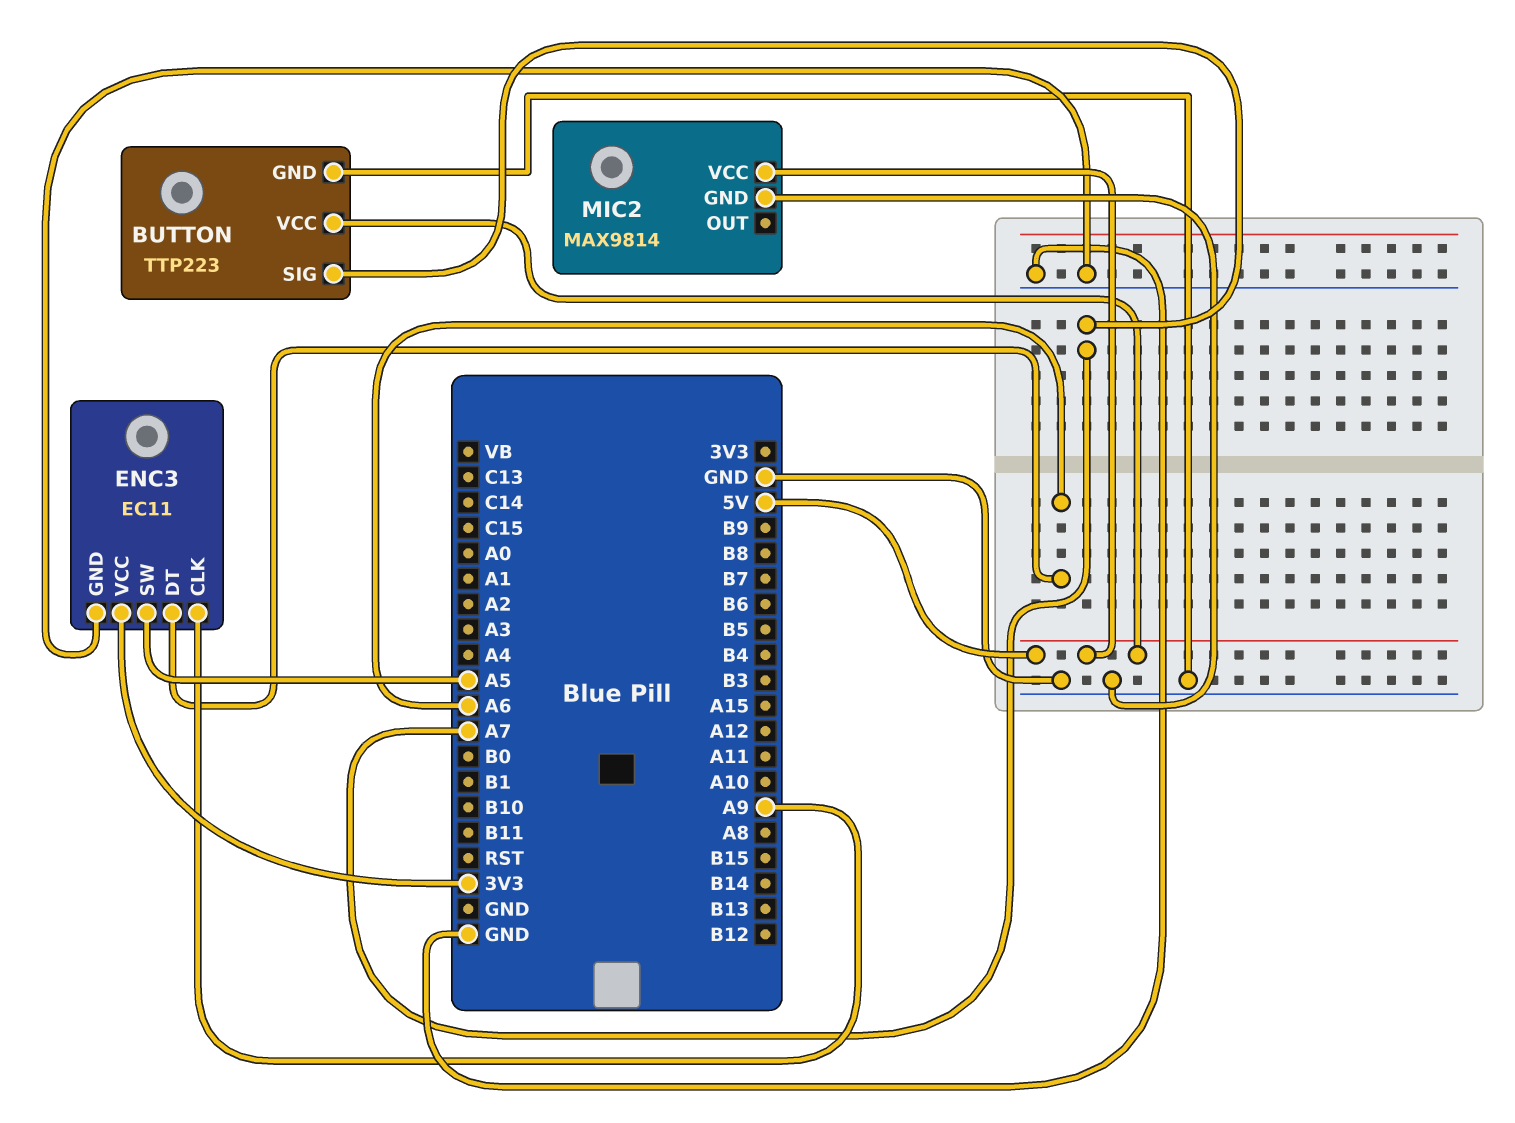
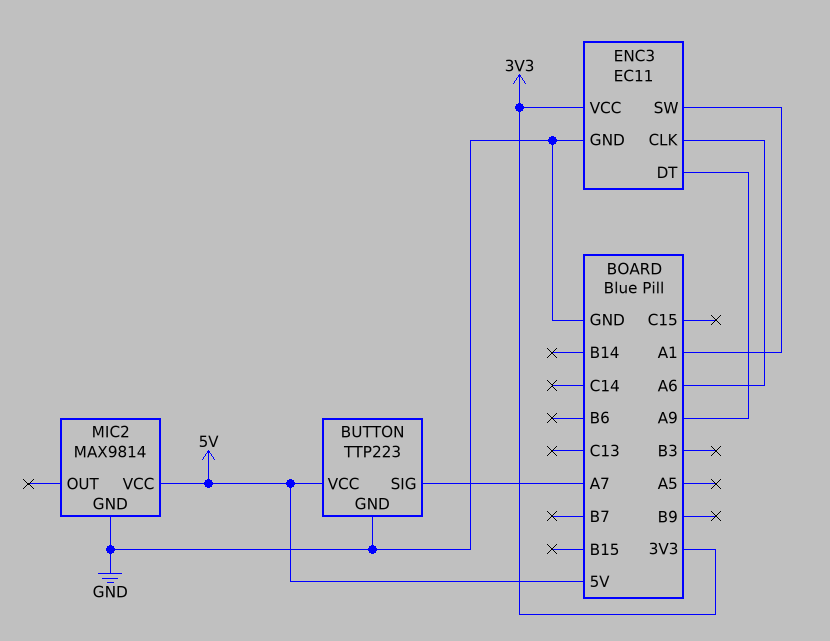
ENC3 pin CLK: A9 -> A6
ENC3 pin DT: A6 -> A9
ENC3 pin SW: A5 -> A1

